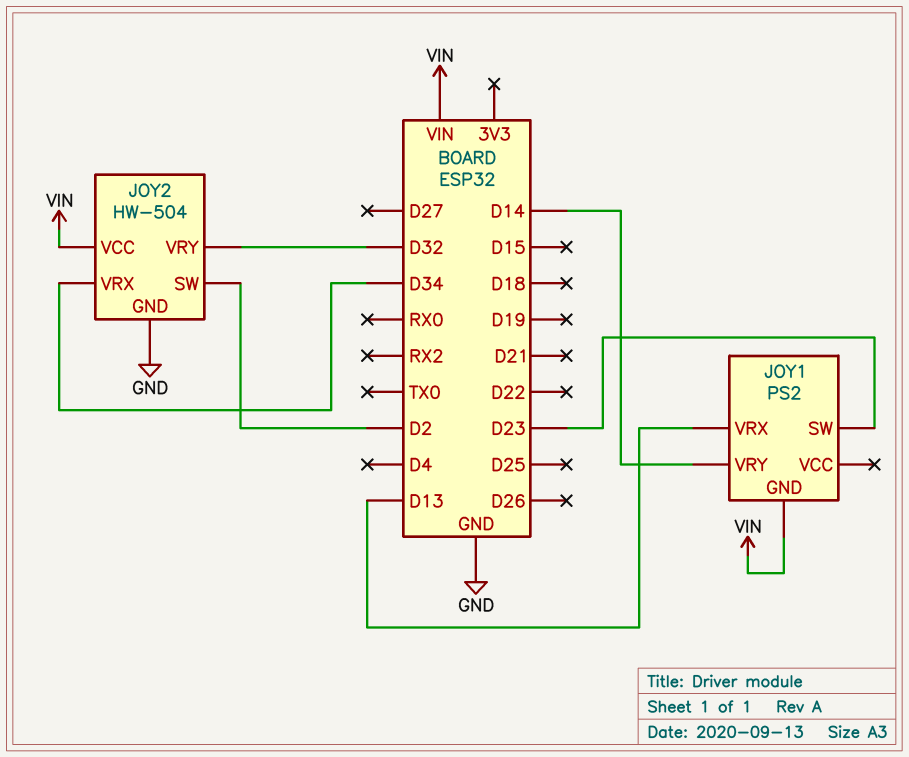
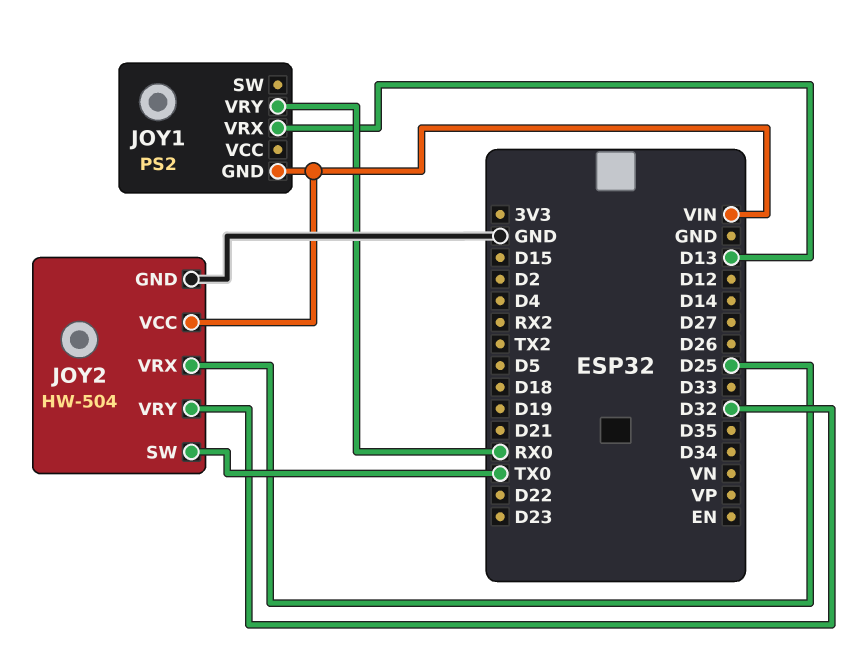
JOY1 pin SW: D23 -> none
JOY1 pin VRY: D14 -> RX0
JOY2 pin SW: D2 -> TX0
JOY2 pin VRX: D34 -> D25

